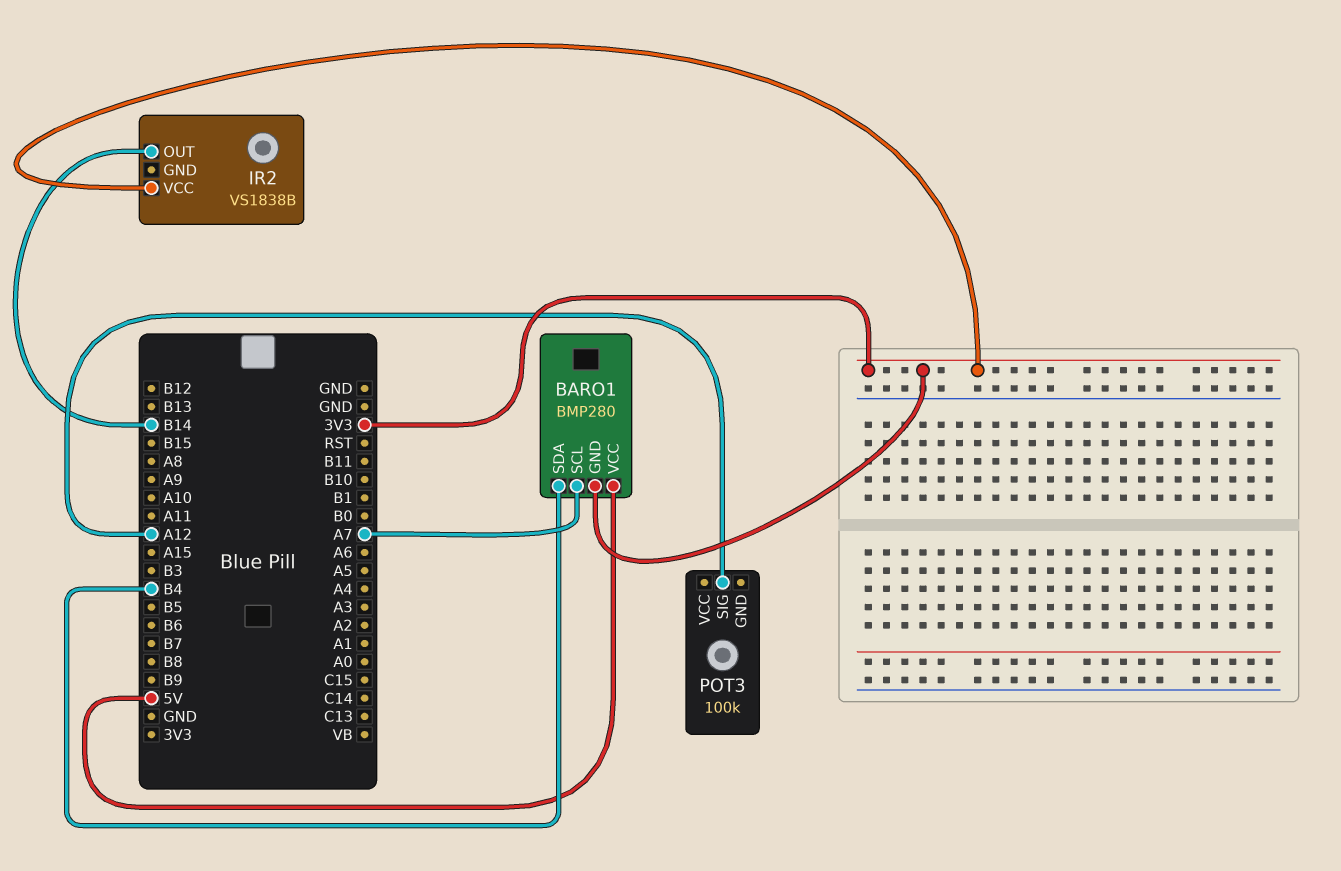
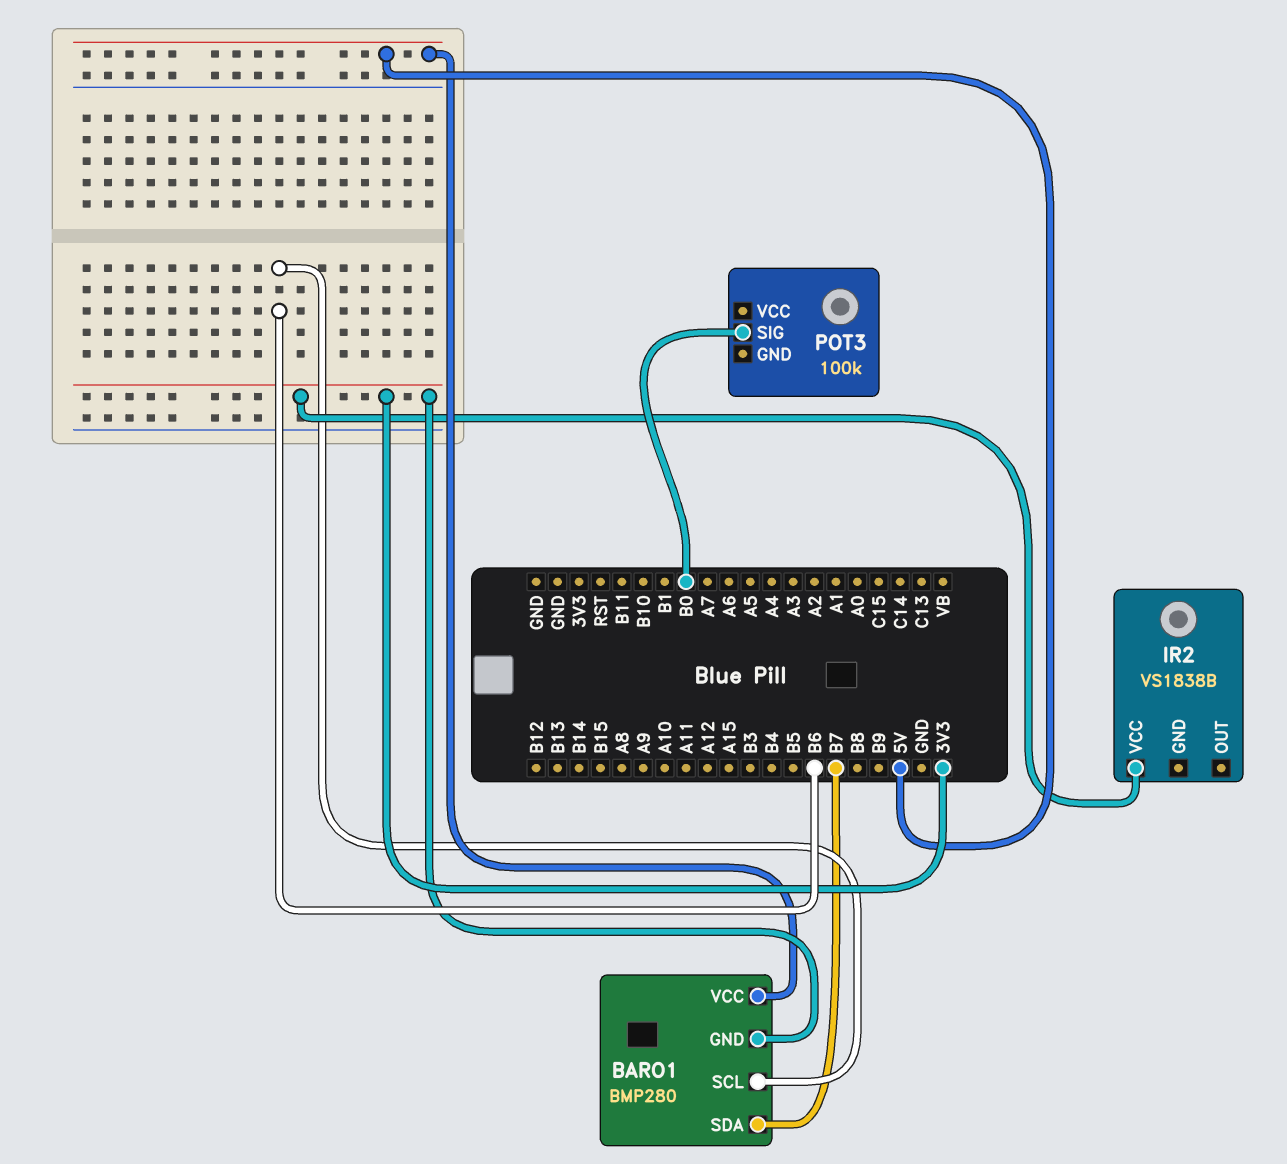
BARO1 pin SCL: A7 -> B6
BARO1 pin SDA: B4 -> B7
IR2 pin OUT: B14 -> none
POT3 pin SIG: A12 -> B0

